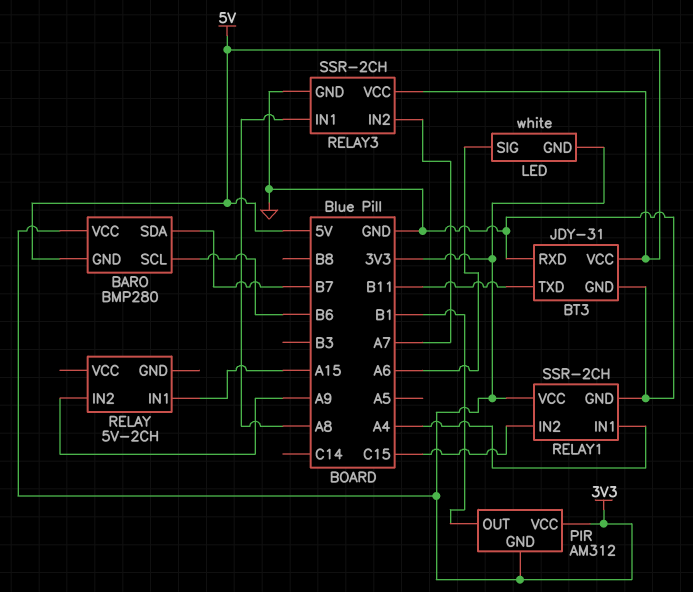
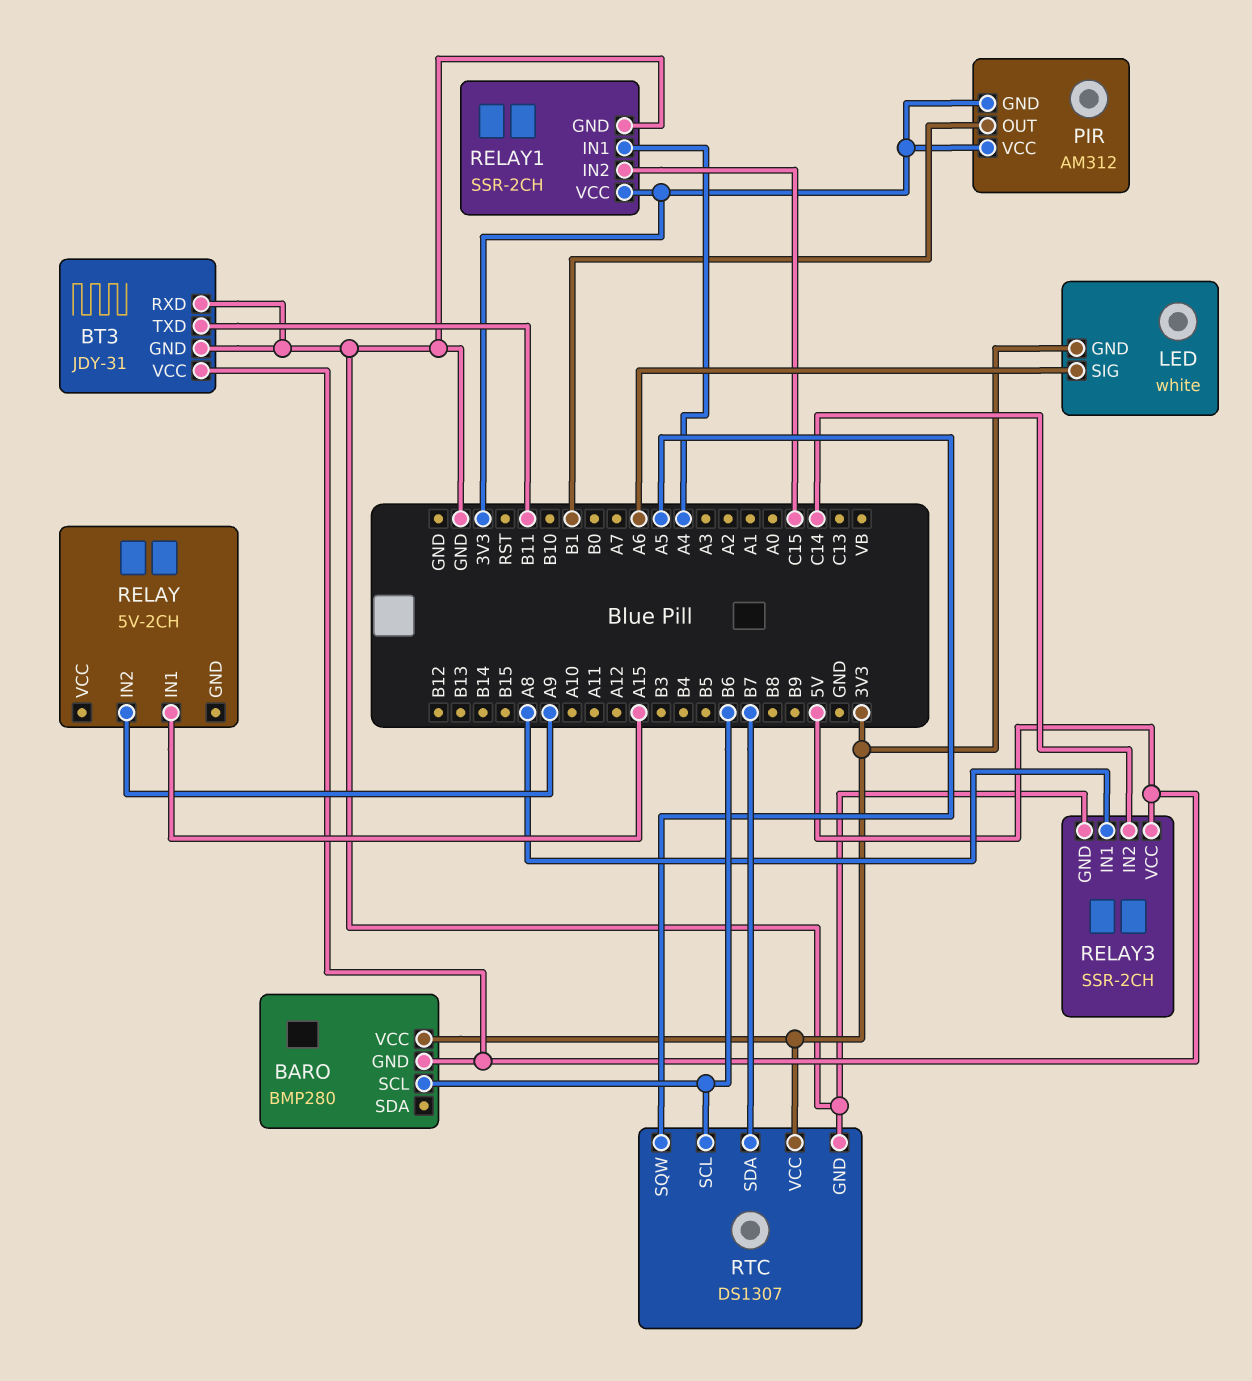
BARO pin SDA: B7 -> none
RELAY3 pin IN2: A7 -> C14
RTC: none -> DS1307
RTC pin GND: none -> GND
RTC pin SCL: none -> B6
RTC pin SDA: none -> B7
RTC pin SQW: none -> A5
RTC pin VCC: none -> 3V3

